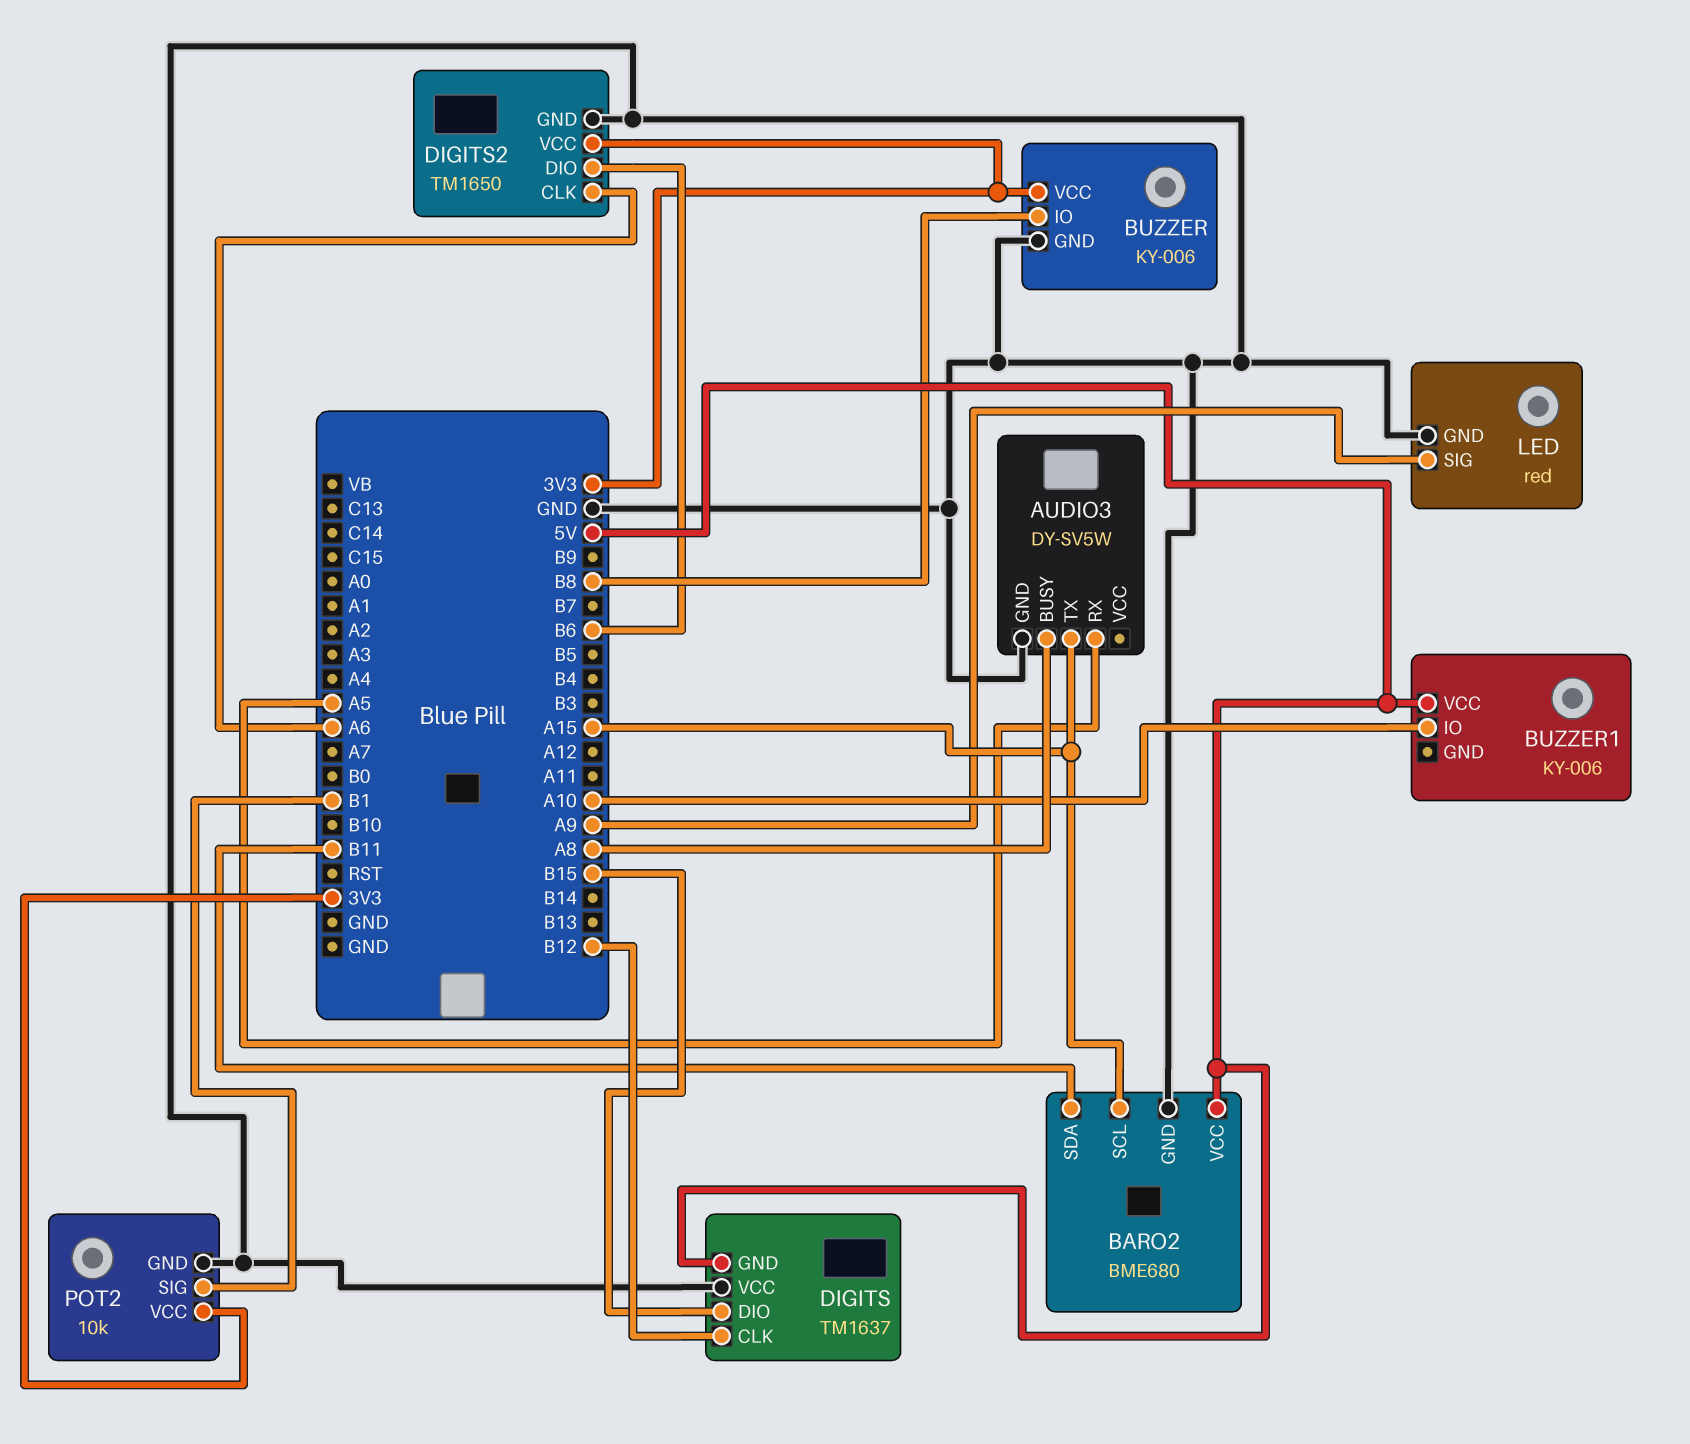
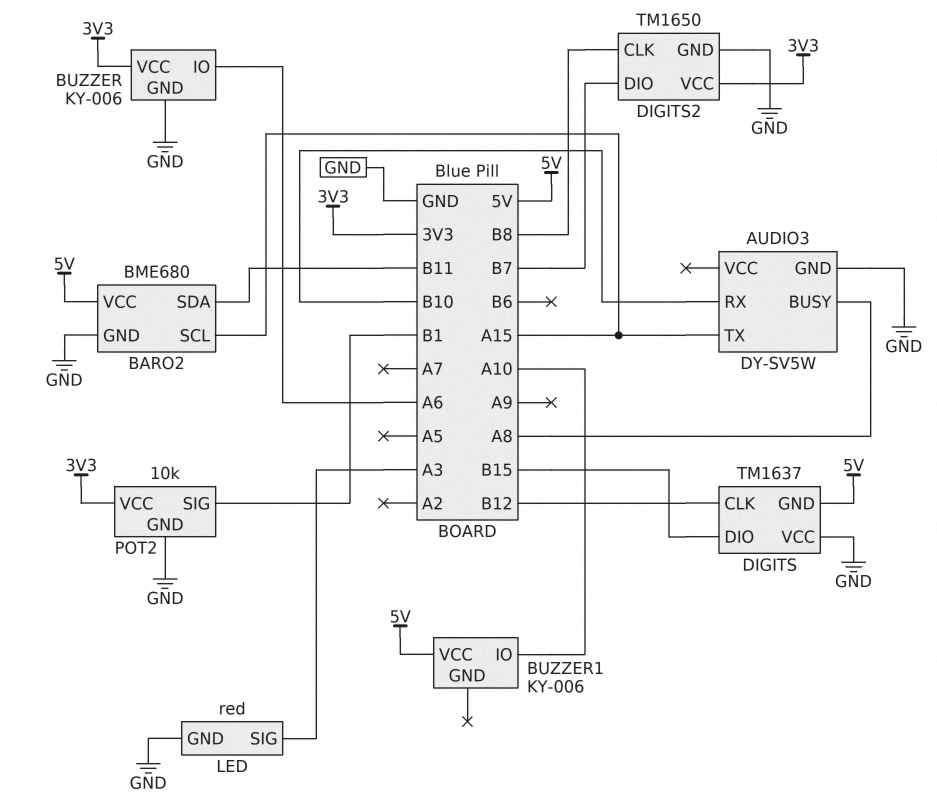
AUDIO3 pin RX: A5 -> B10
BUZZER pin IO: B8 -> A6
DIGITS2 pin CLK: A6 -> B8
DIGITS2 pin DIO: B6 -> B7
LED pin SIG: A9 -> A3

